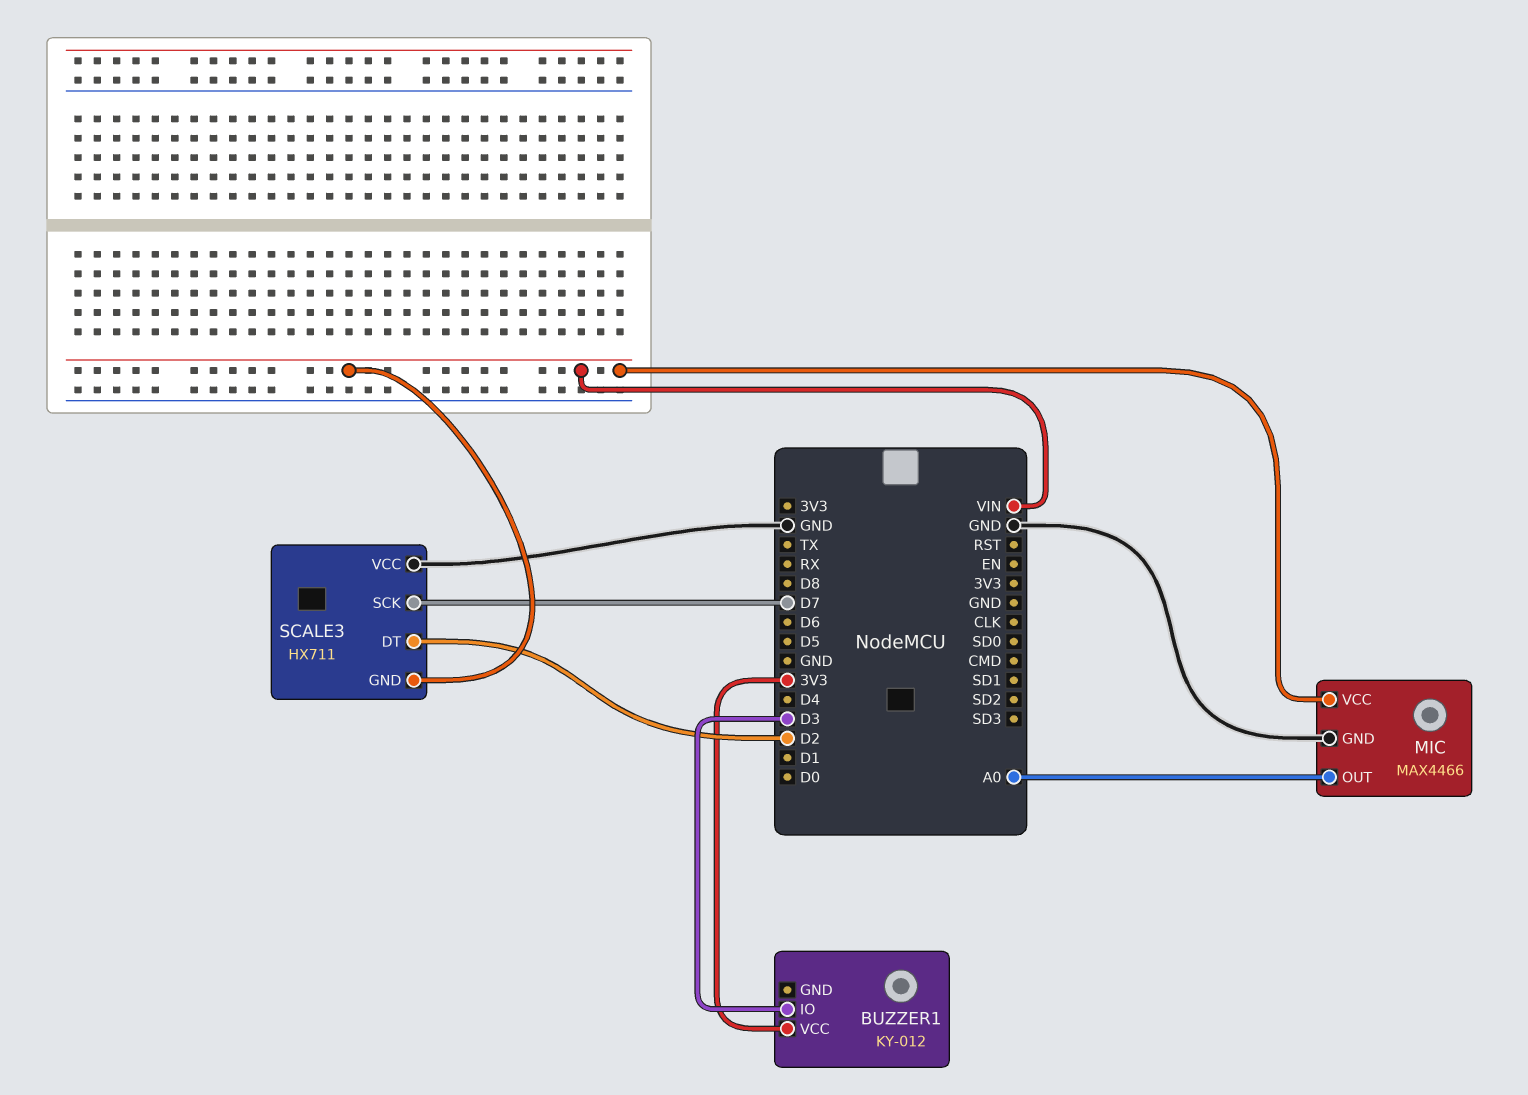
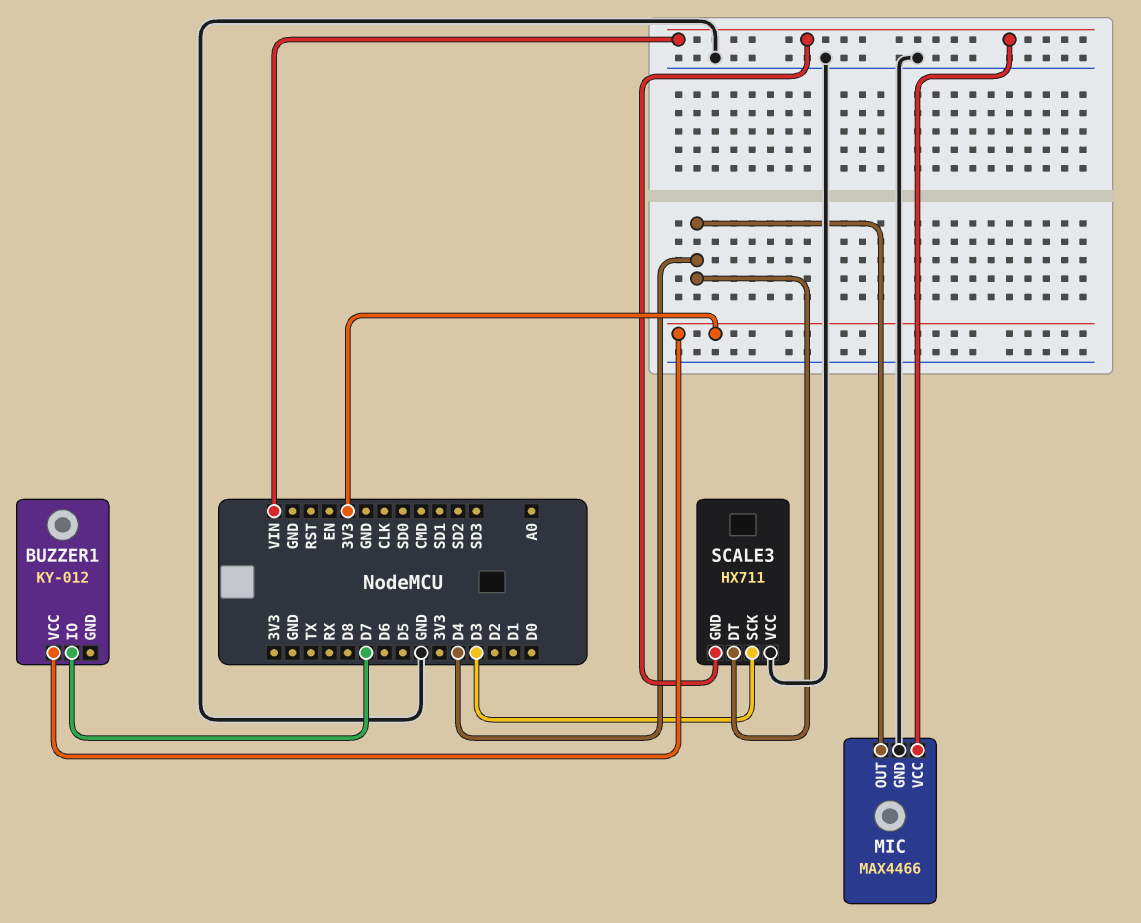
BUZZER1 pin IO: D3 -> D7
MIC pin OUT: A0 -> D4
SCALE3 pin DT: D2 -> D4
SCALE3 pin SCK: D7 -> D3

